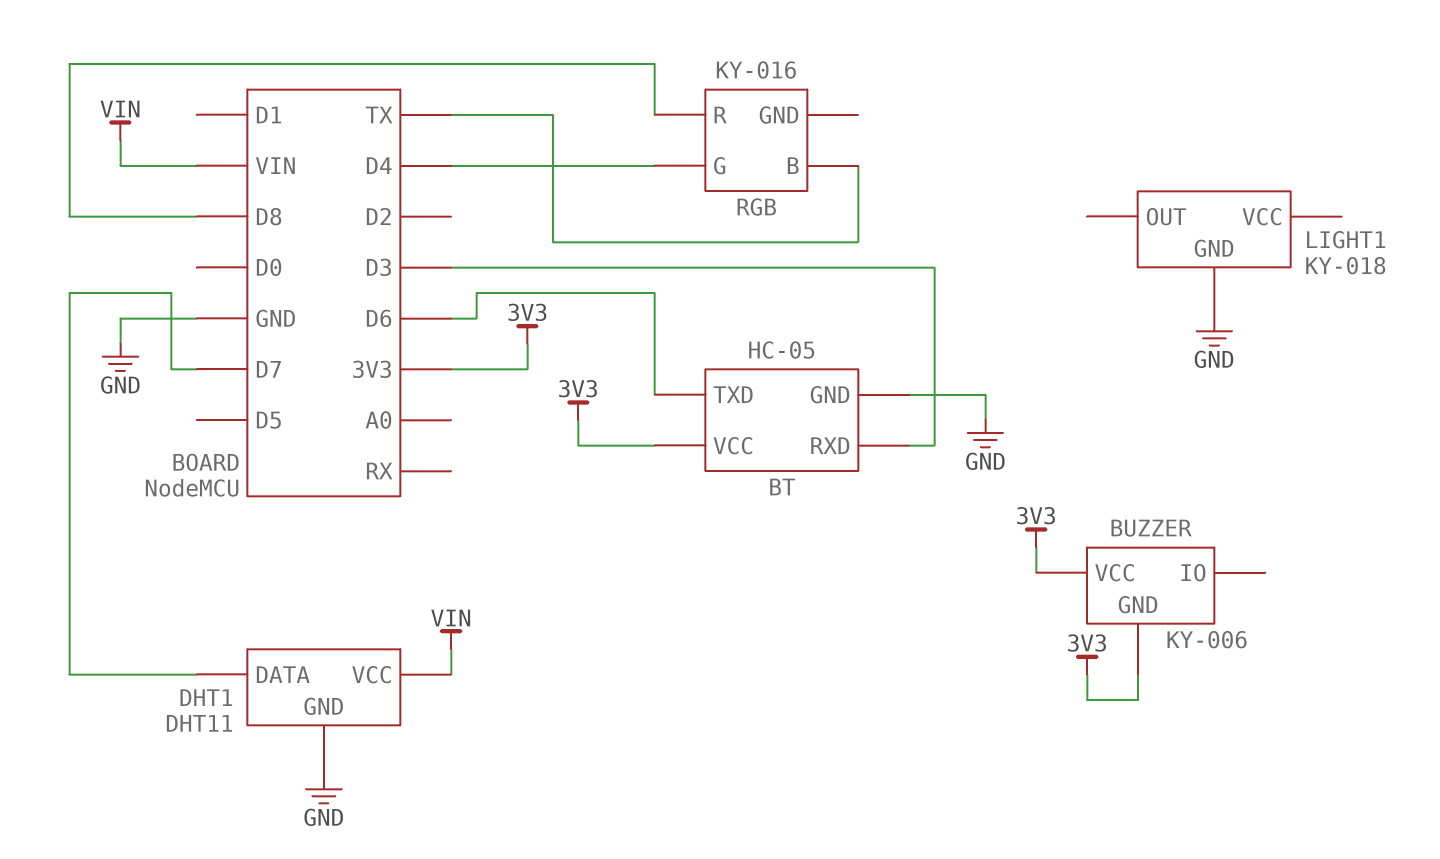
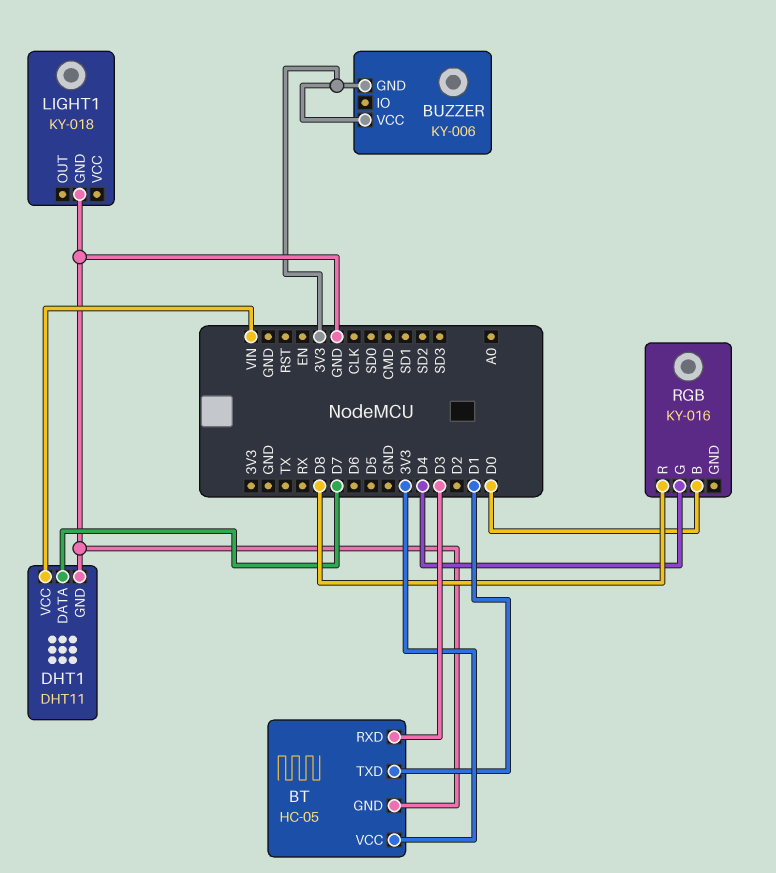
BT pin TXD: D6 -> D1
RGB pin B: TX -> D0

